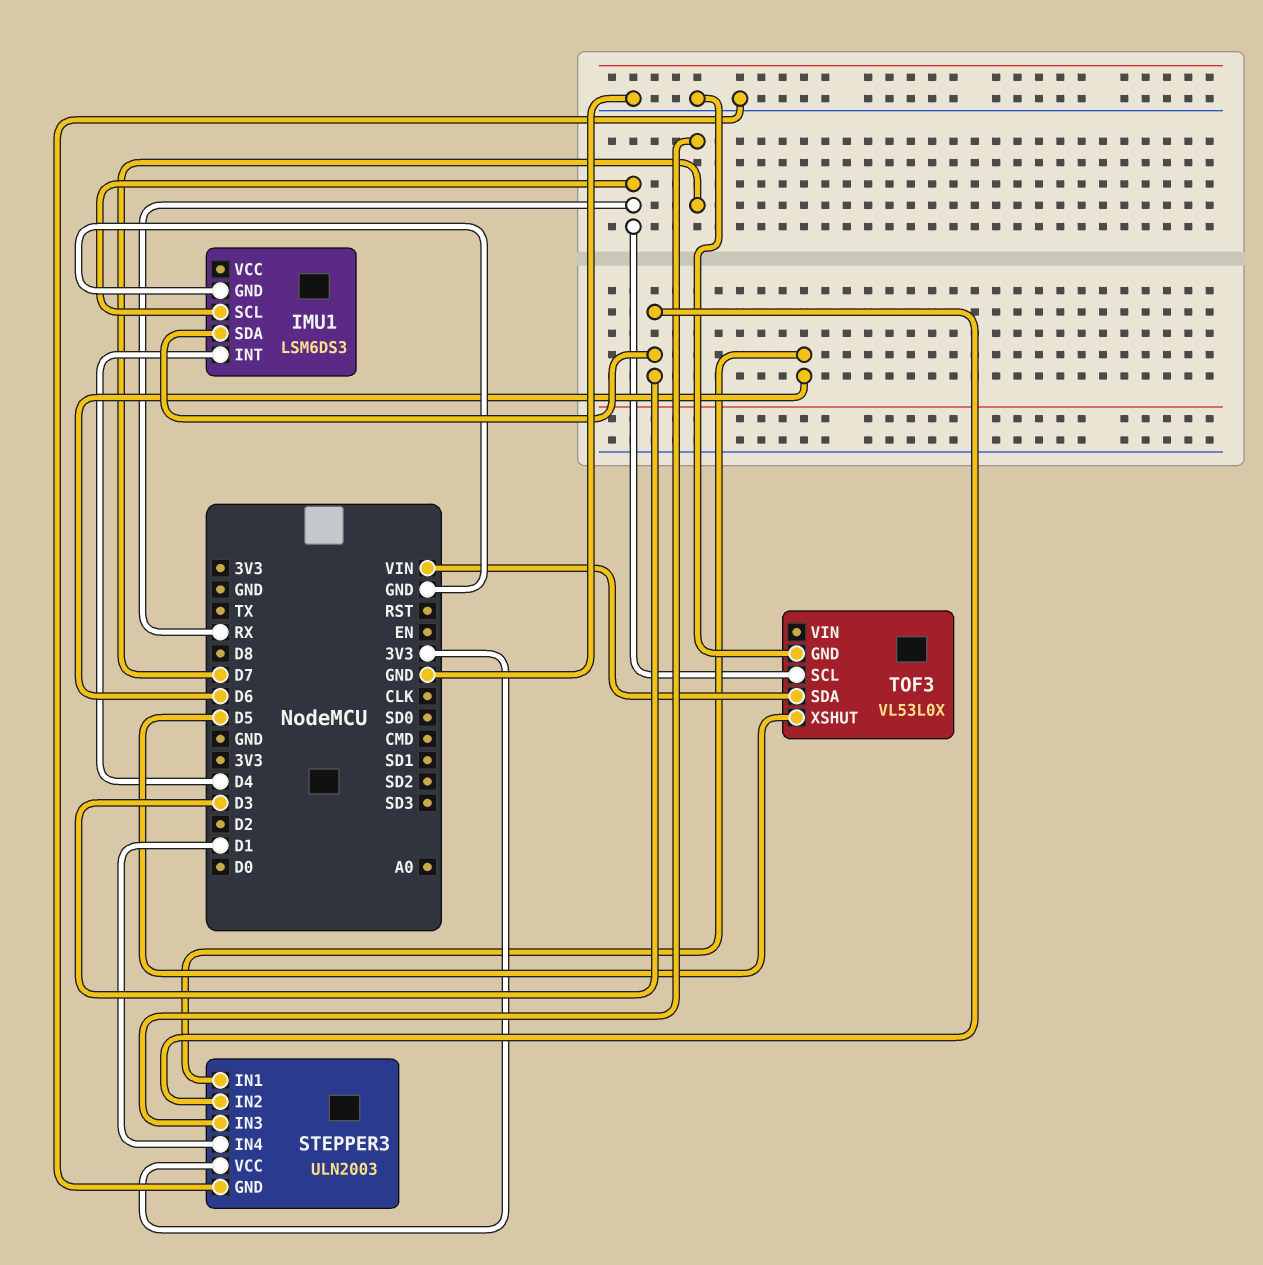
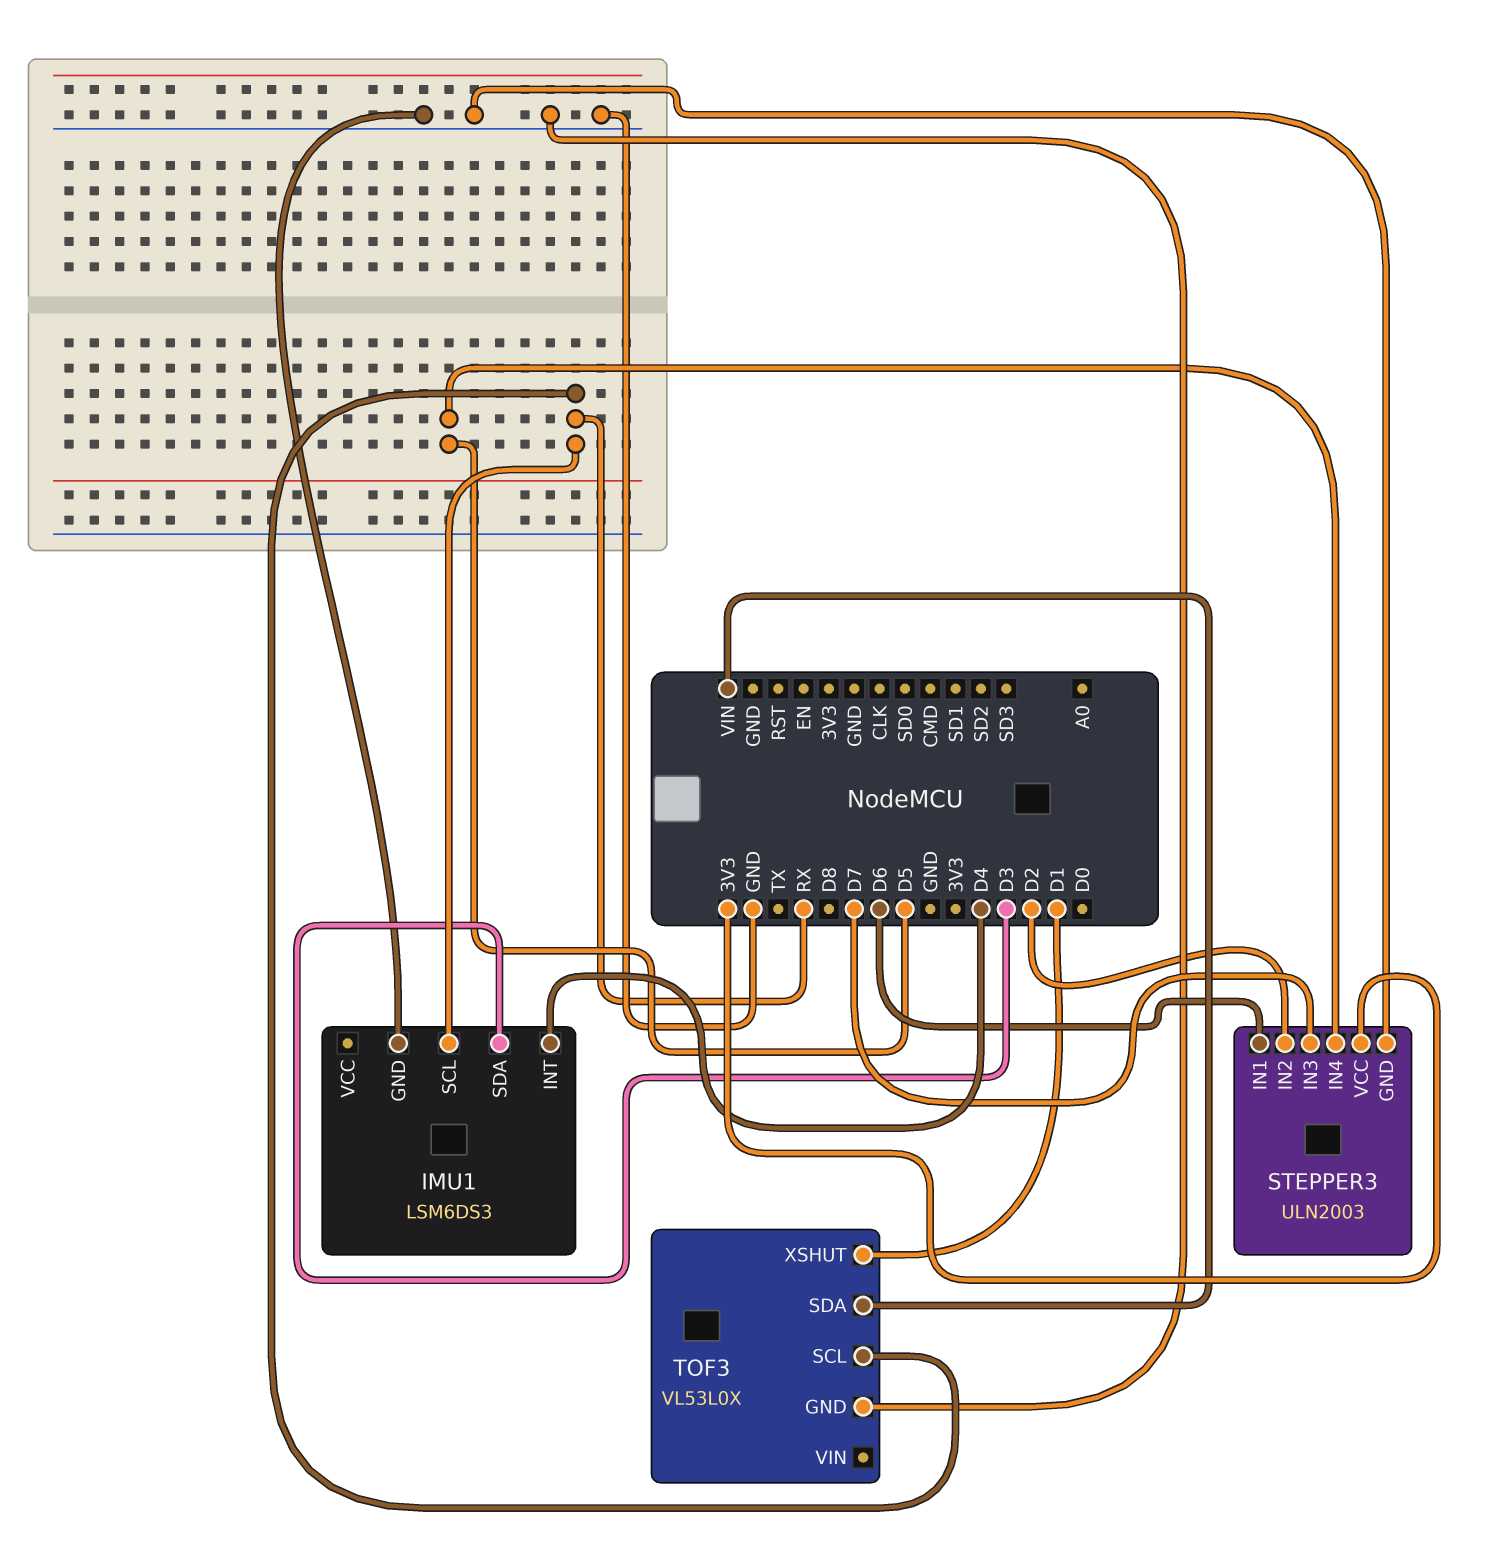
STEPPER3 pin IN2: D3 -> D2
STEPPER3 pin IN4: D1 -> D5
TOF3 pin XSHUT: D5 -> D1

